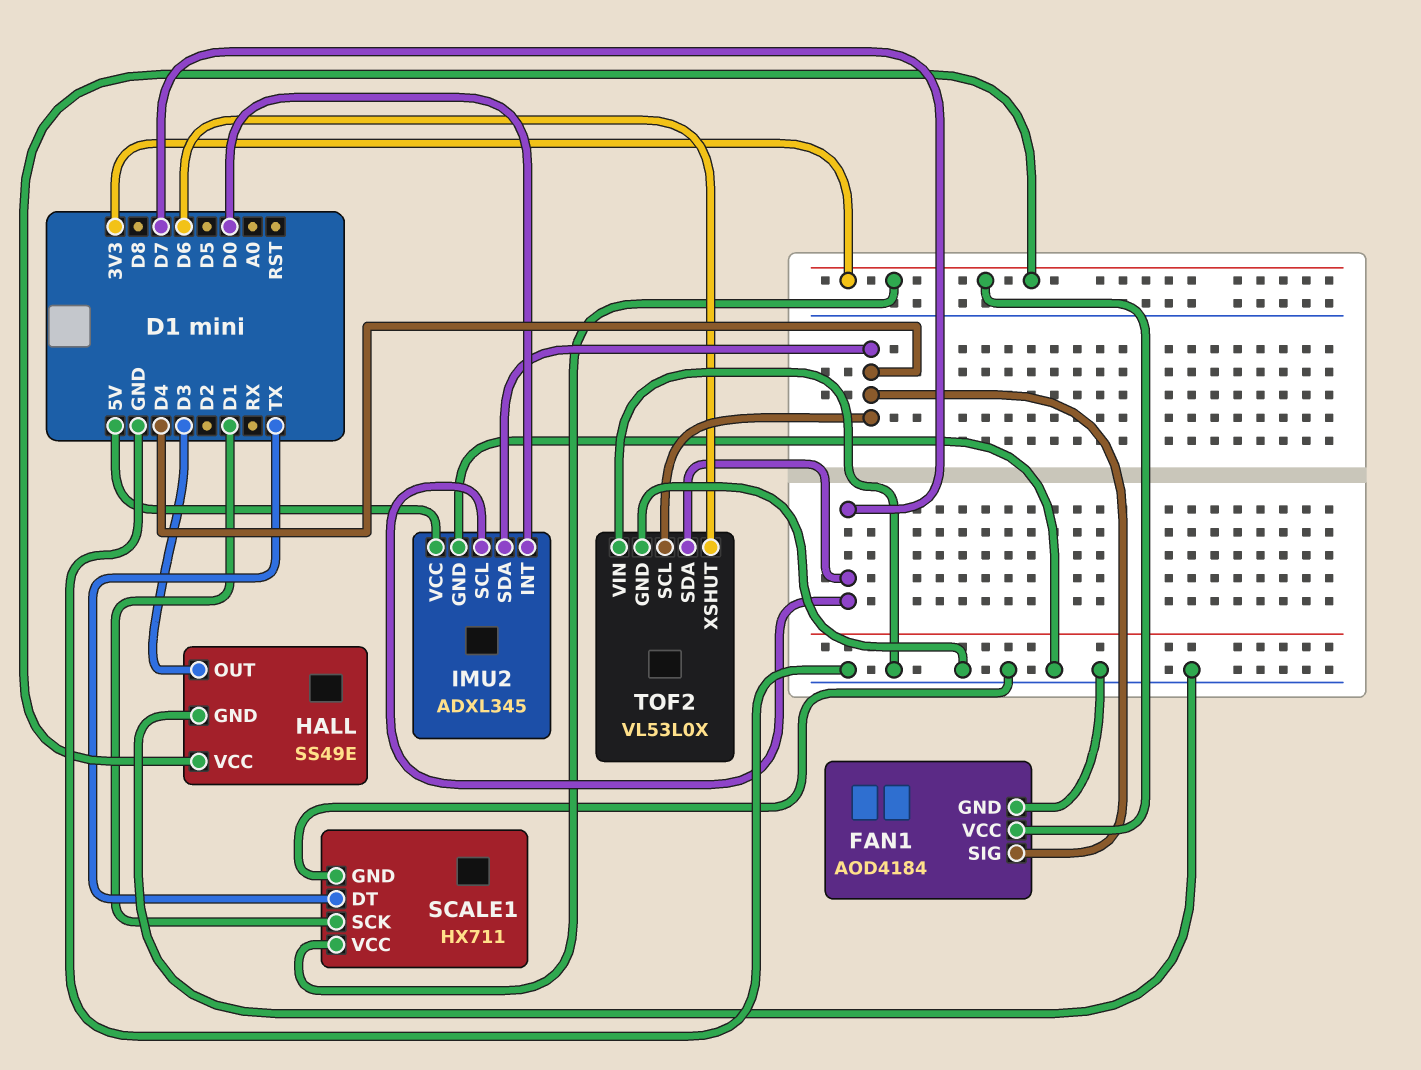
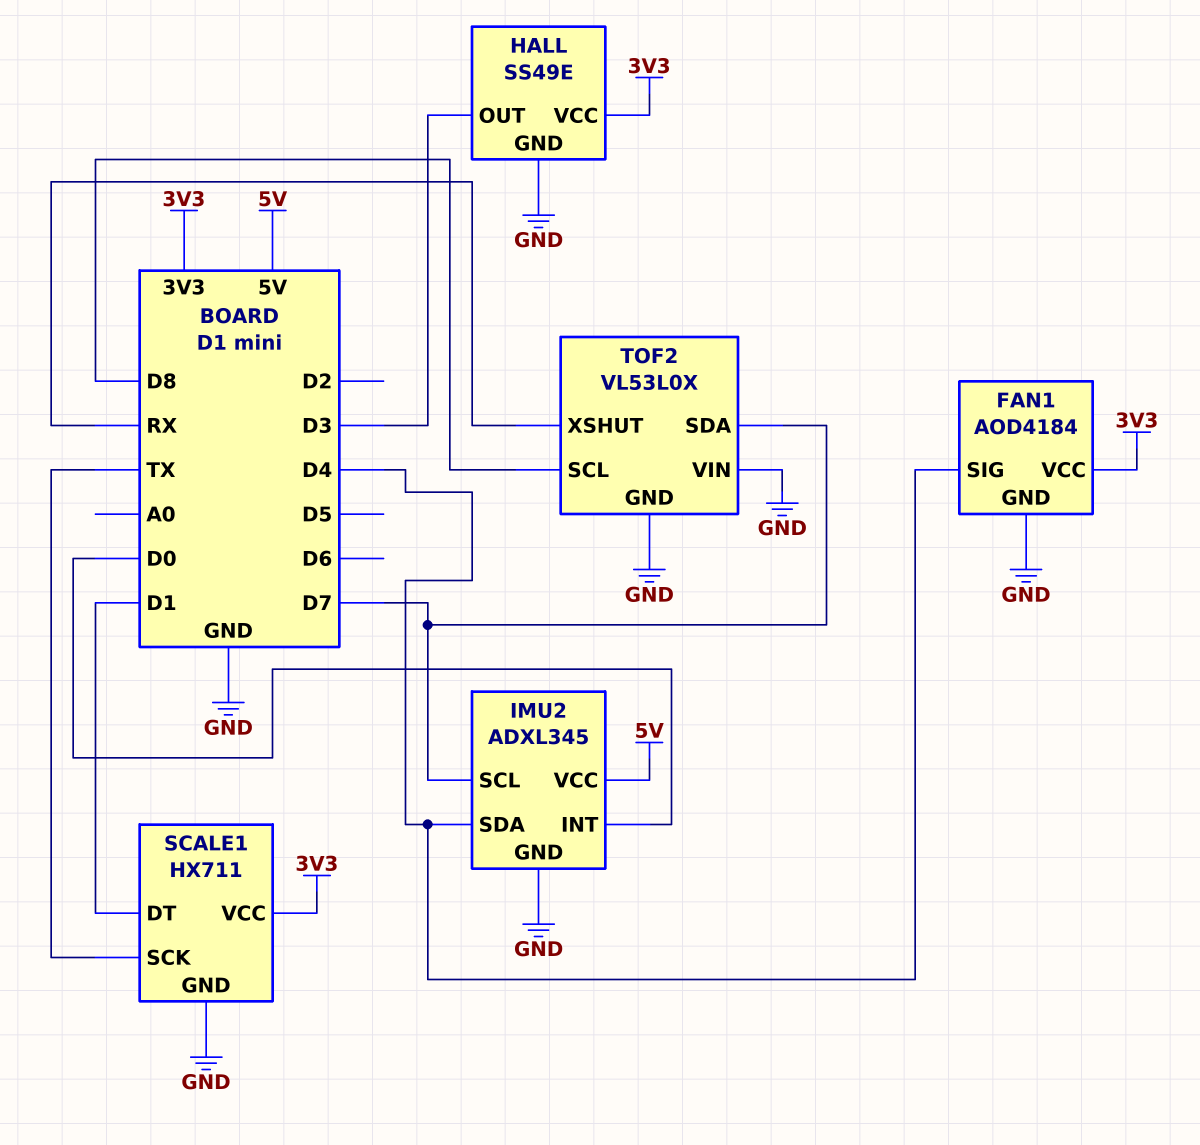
SCALE1 pin DT: TX -> D1
SCALE1 pin SCK: D1 -> TX
TOF2 pin SCL: D4 -> D8
TOF2 pin XSHUT: D6 -> RX

